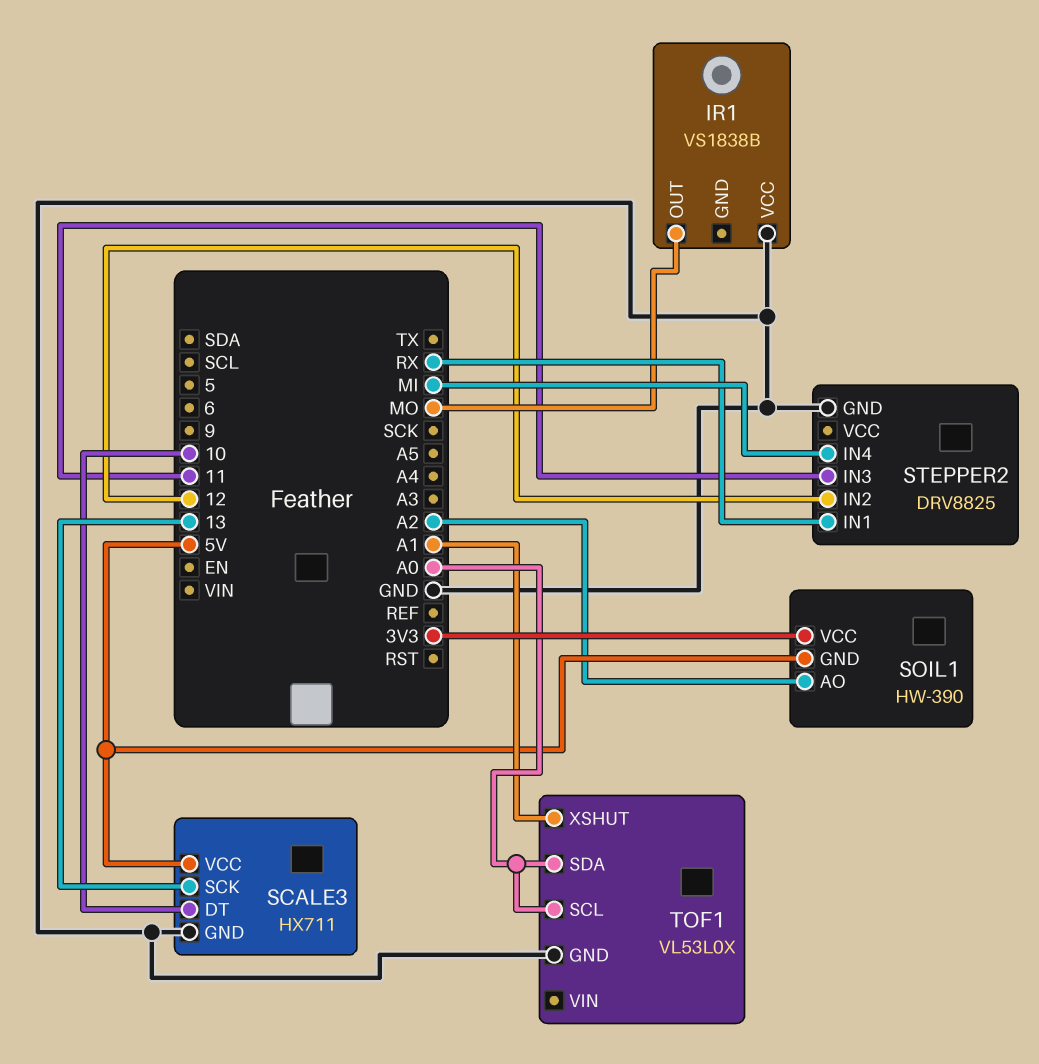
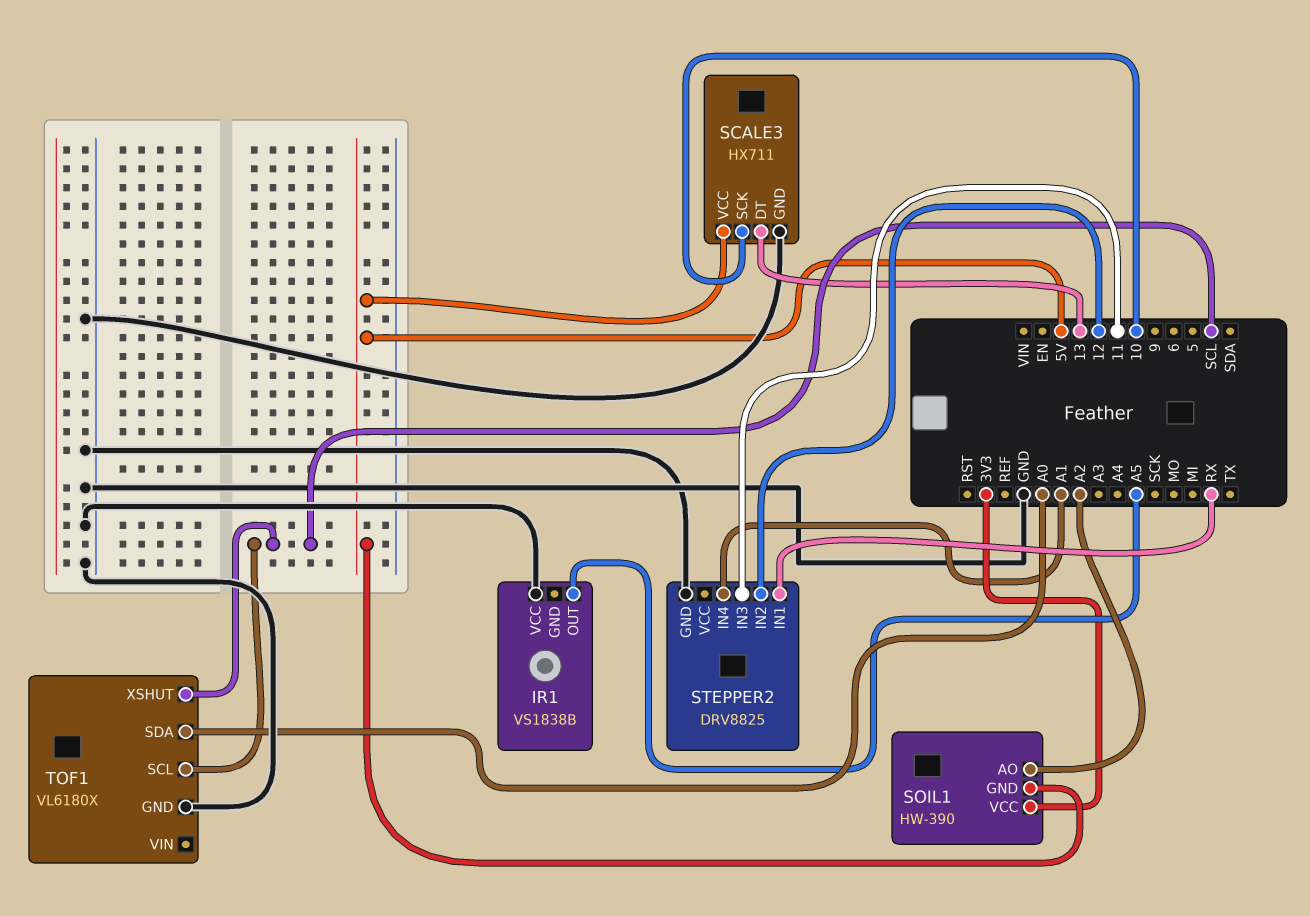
IR1 pin OUT: MO -> A5
SCALE3 pin DT: 10 -> 13
SCALE3 pin SCK: 13 -> 10
STEPPER2 pin IN4: MI -> A1
TOF1: VL53L0X -> VL6180X
TOF1 pin SCL: A0 -> SCL
TOF1 pin XSHUT: A1 -> SCL

